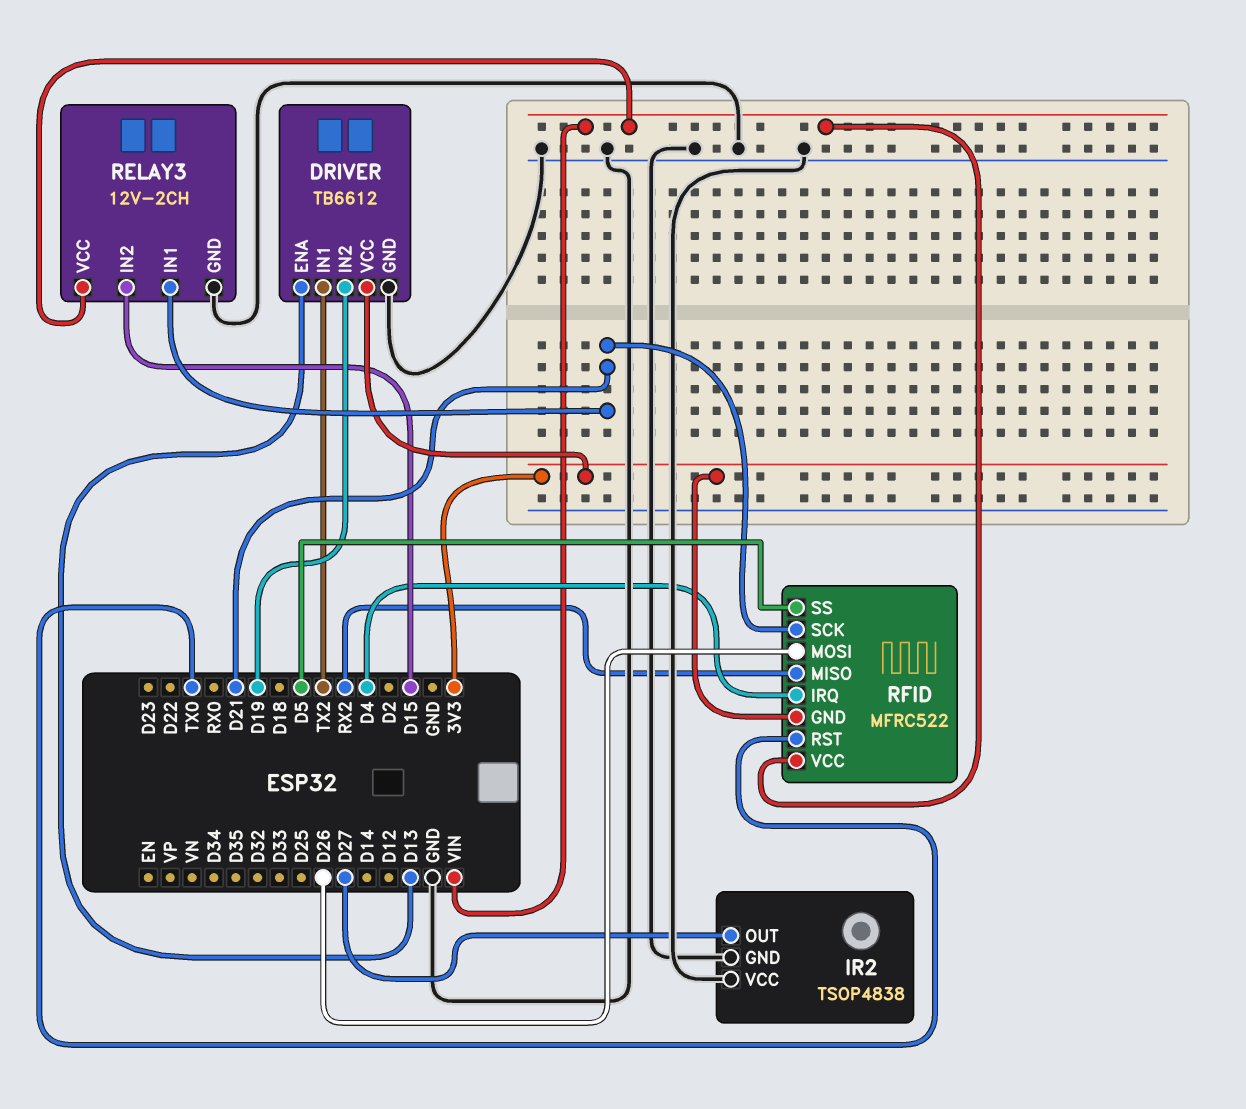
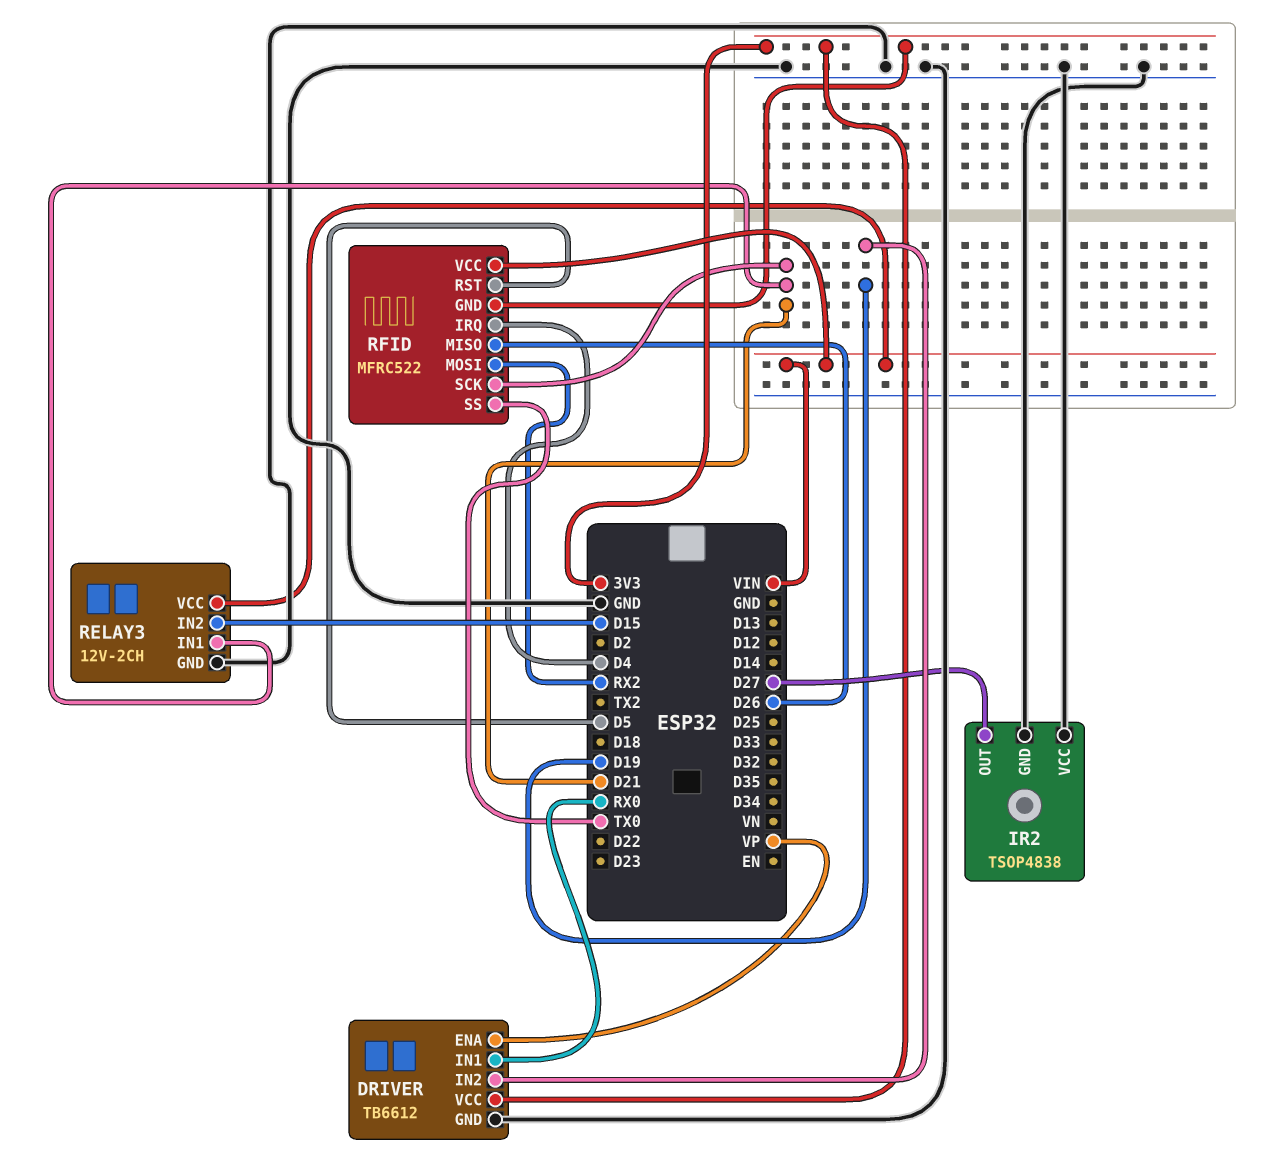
DRIVER pin ENA: D13 -> VP
DRIVER pin IN1: TX2 -> RX0
RFID pin MISO: RX2 -> D26
RFID pin MOSI: D26 -> RX2
RFID pin RST: TX0 -> D5
RFID pin SS: D5 -> TX0

